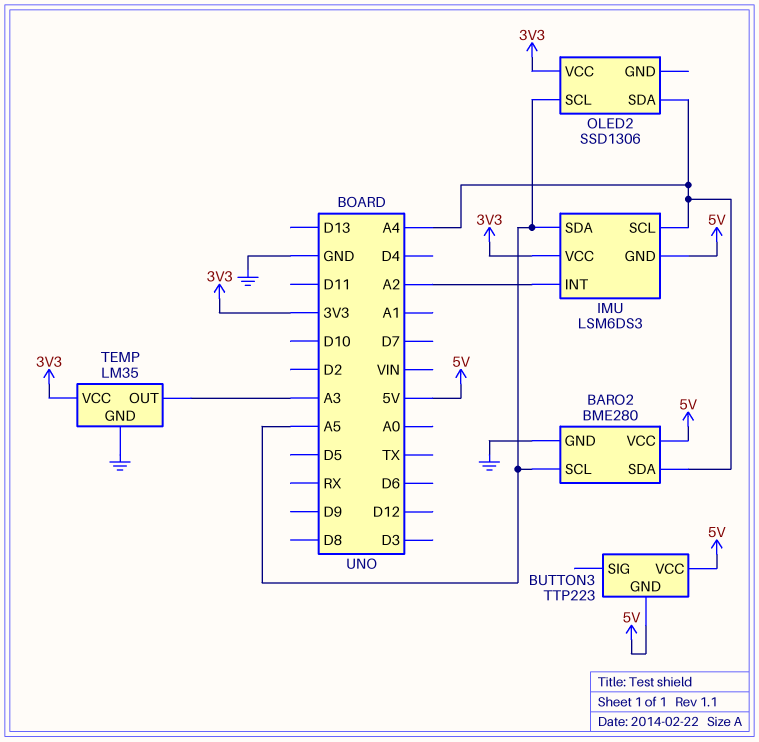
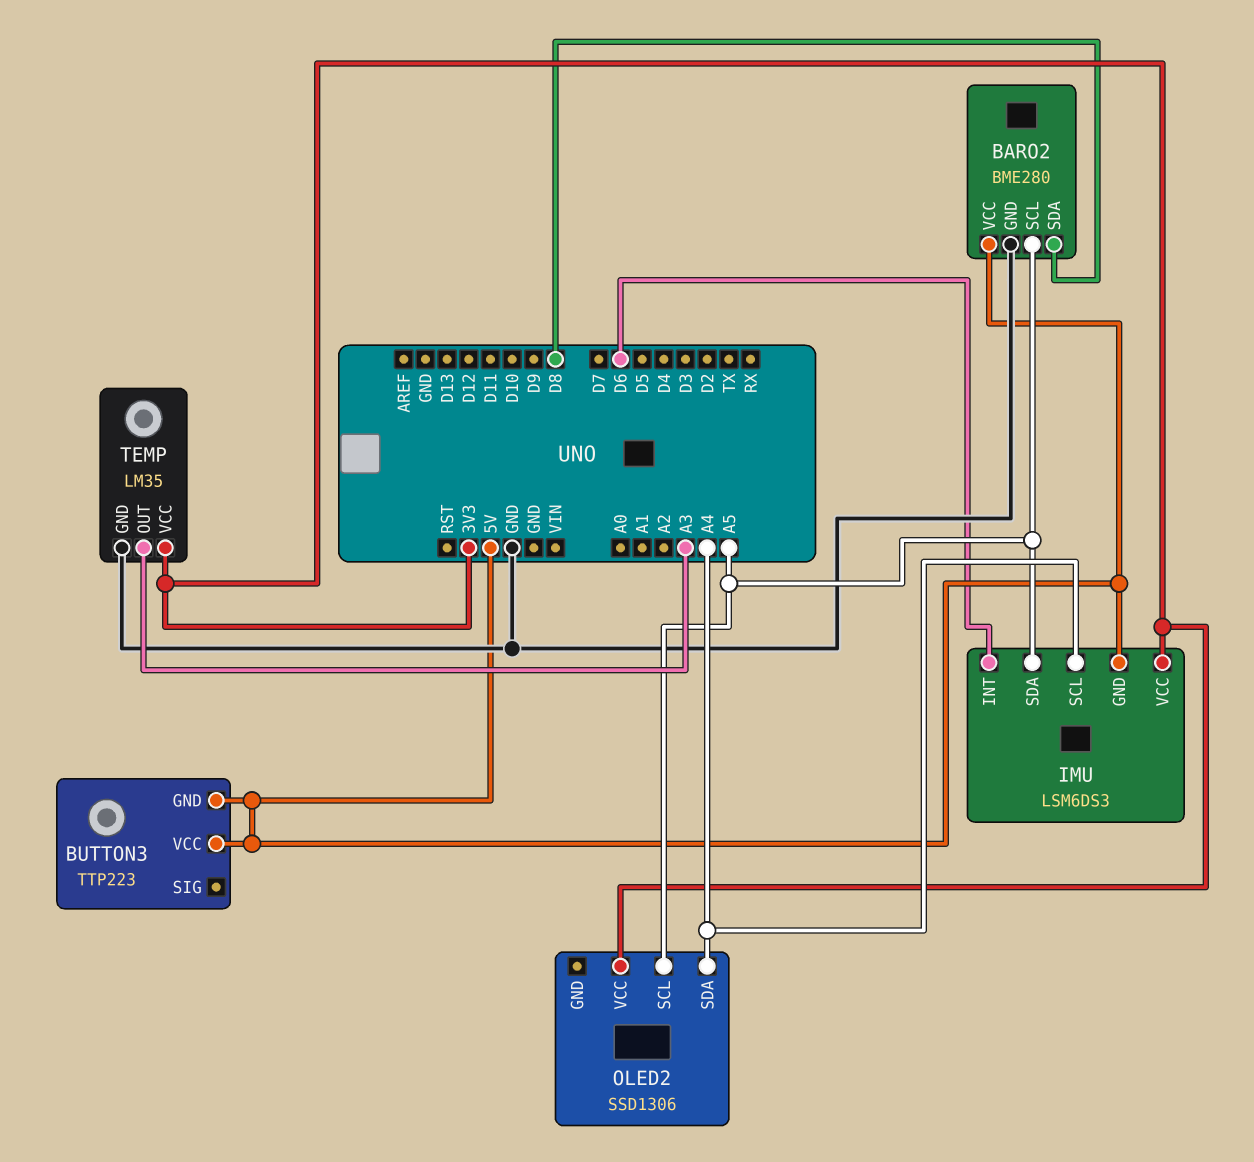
BARO2 pin SDA: A4 -> D8
IMU pin INT: A2 -> D6

